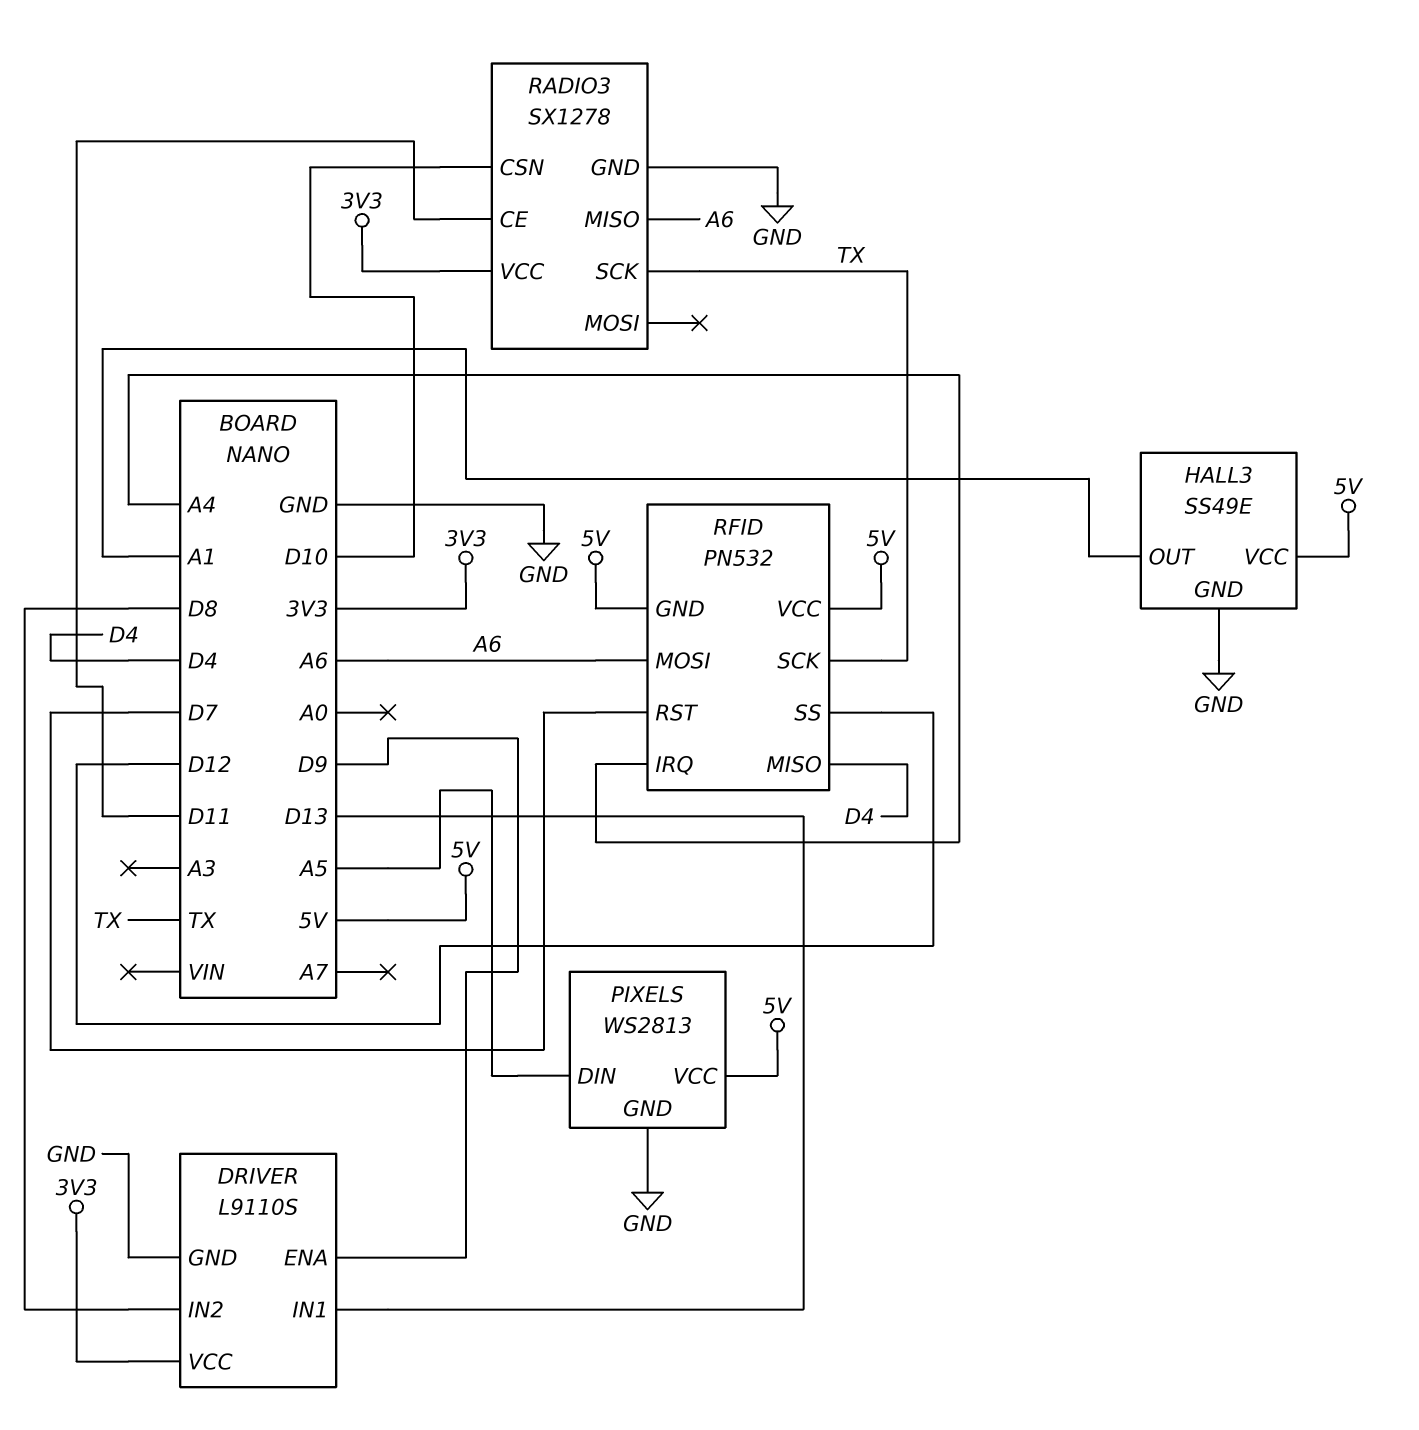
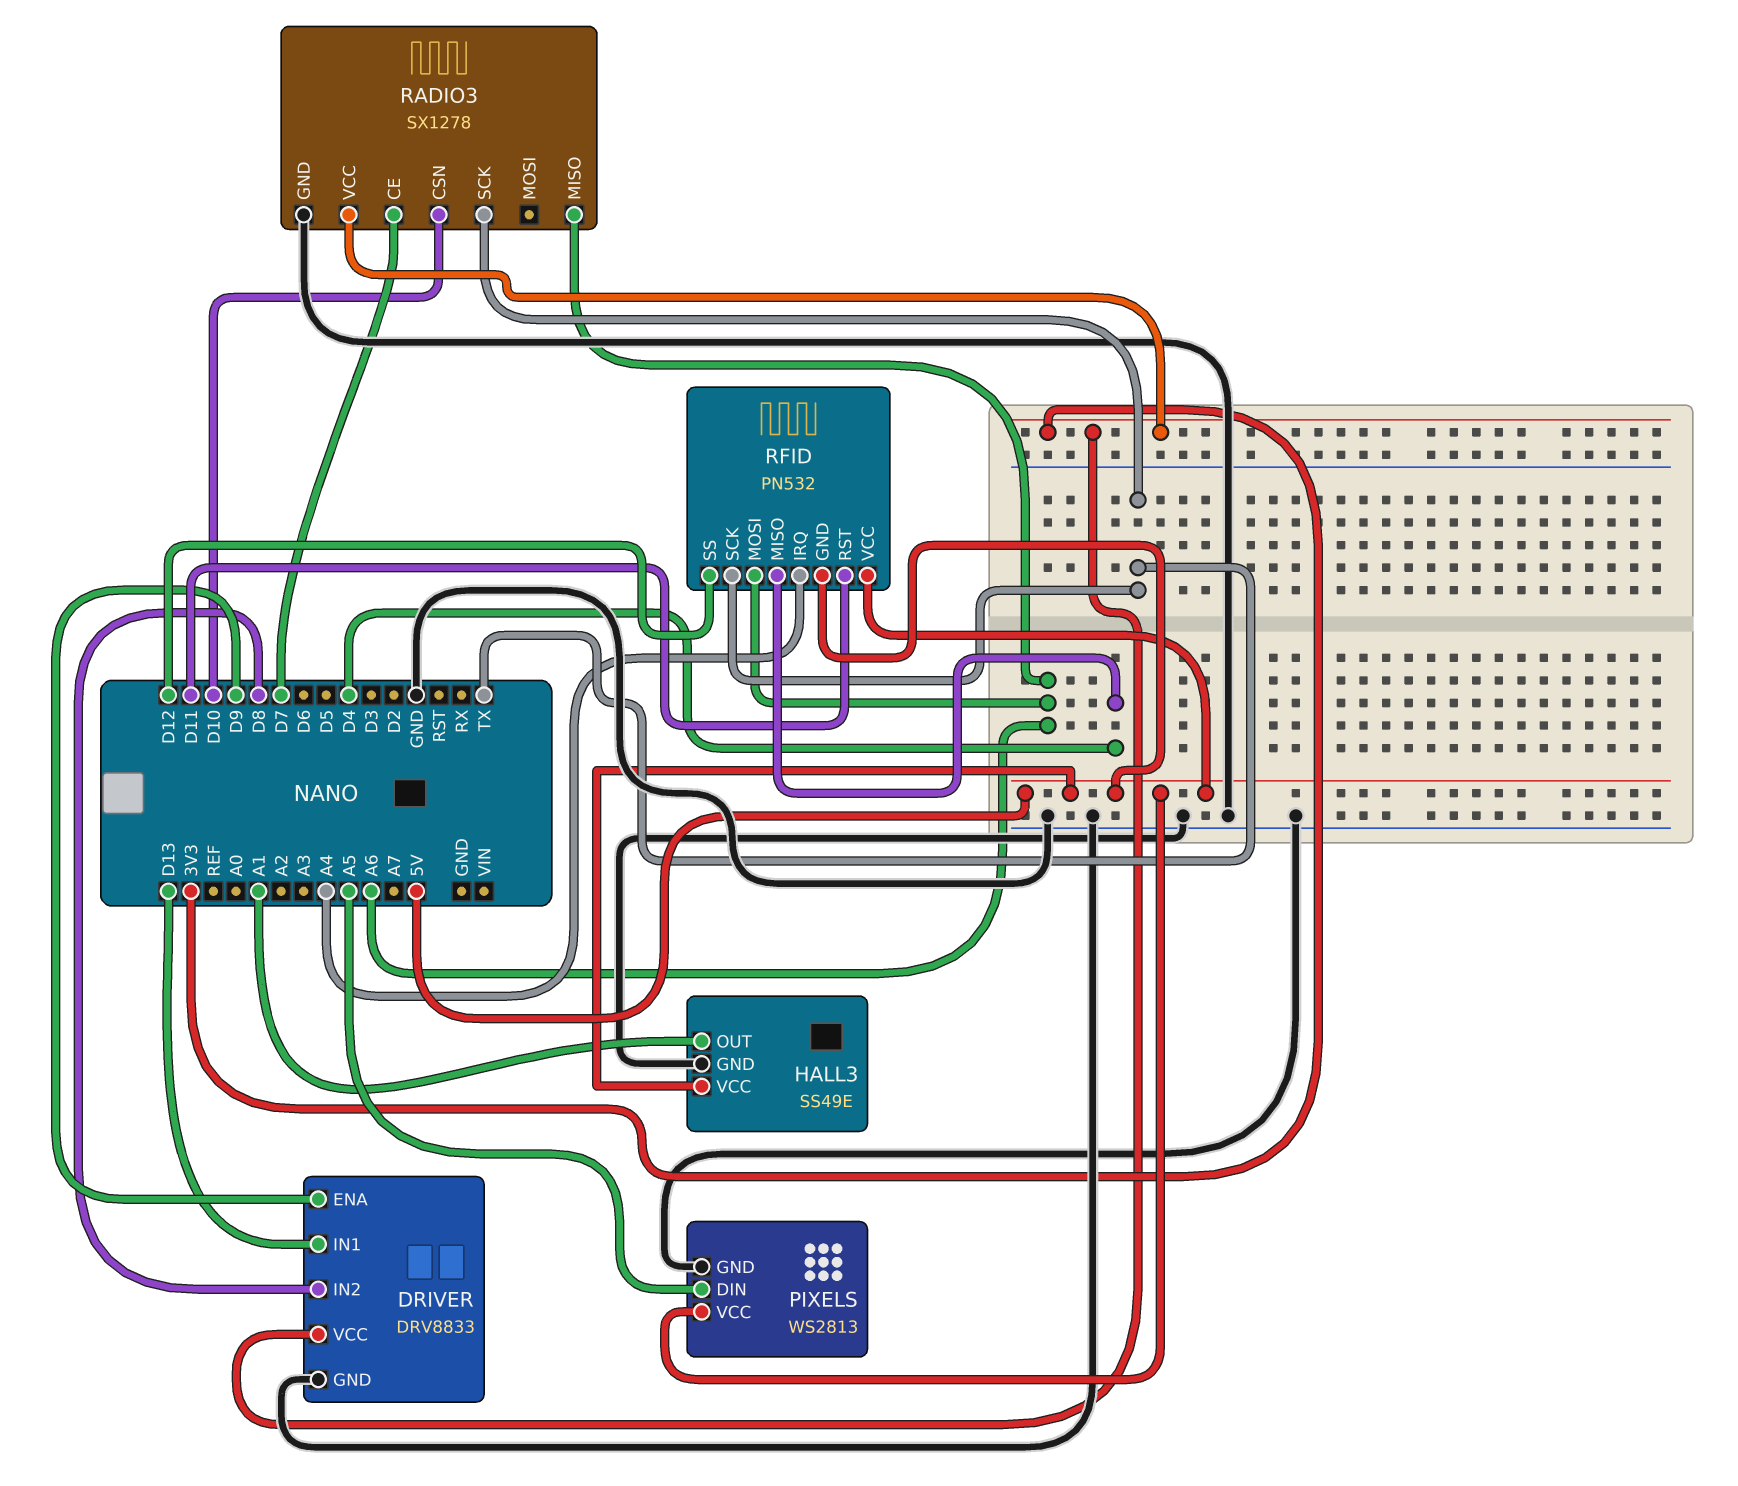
DRIVER: L9110S -> DRV8833
RADIO3 pin CE: D11 -> D7
RFID pin RST: D7 -> D11

